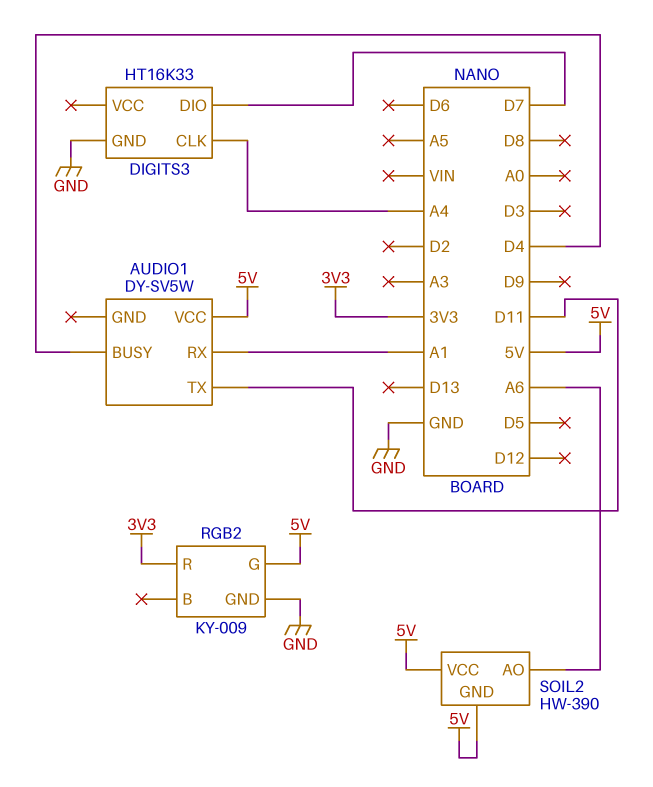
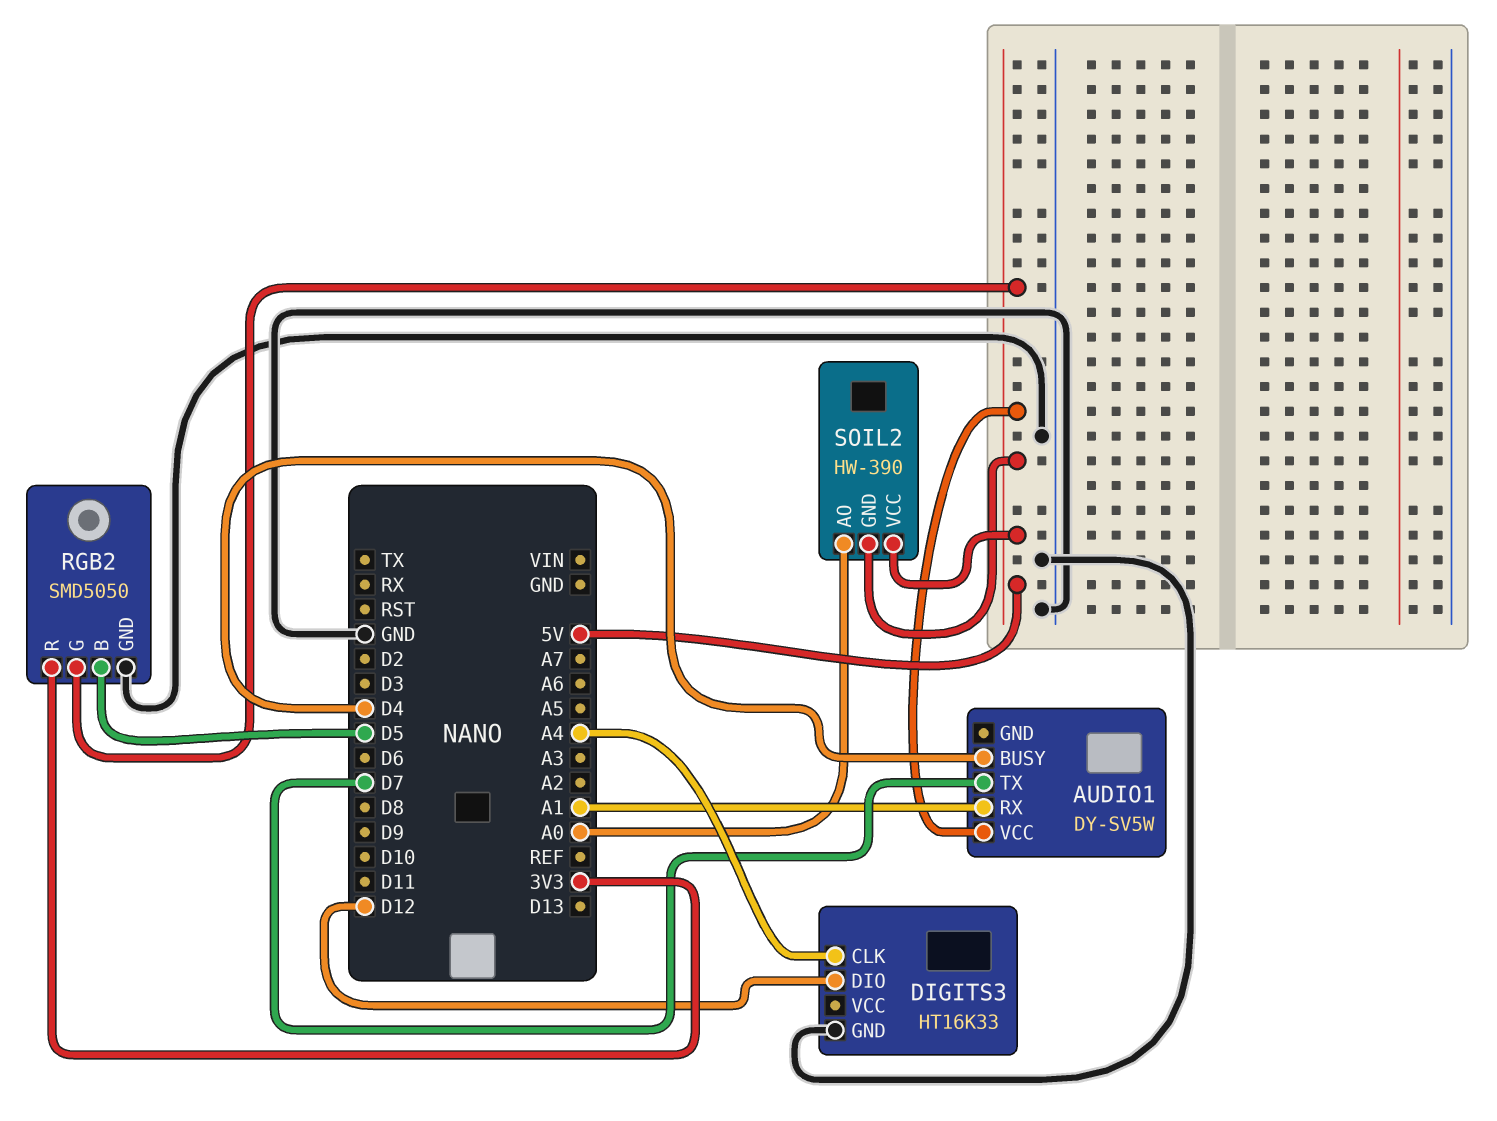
AUDIO1 pin TX: D11 -> D7
DIGITS3 pin DIO: D7 -> D12
RGB2: KY-009 -> SMD5050
RGB2 pin B: none -> D5
SOIL2 pin AO: A6 -> A0

